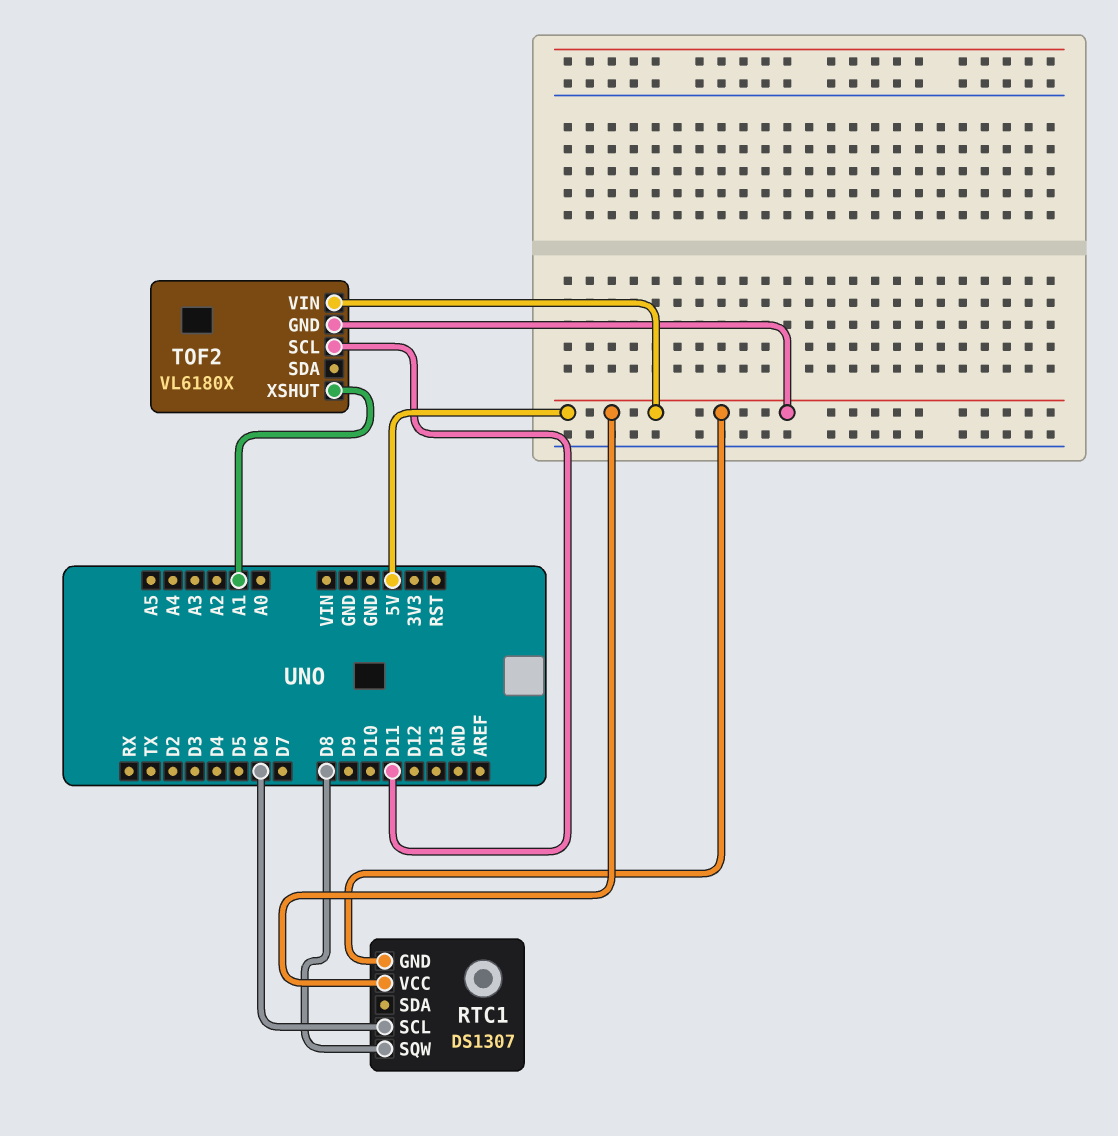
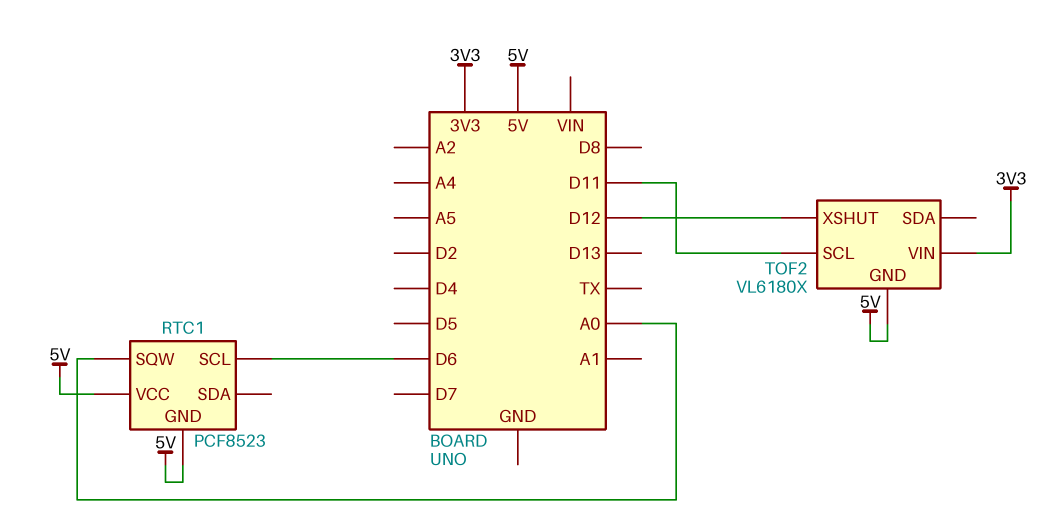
RTC1: DS1307 -> PCF8523
RTC1 pin SQW: D8 -> A0
TOF2 pin VIN: 5V -> 3V3
TOF2 pin XSHUT: A1 -> D12

